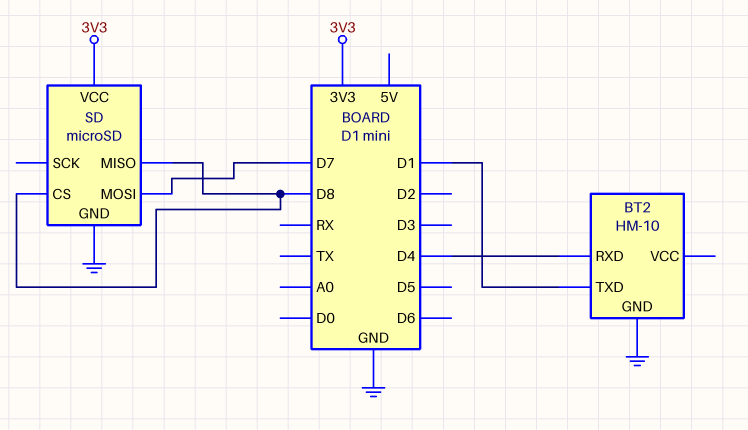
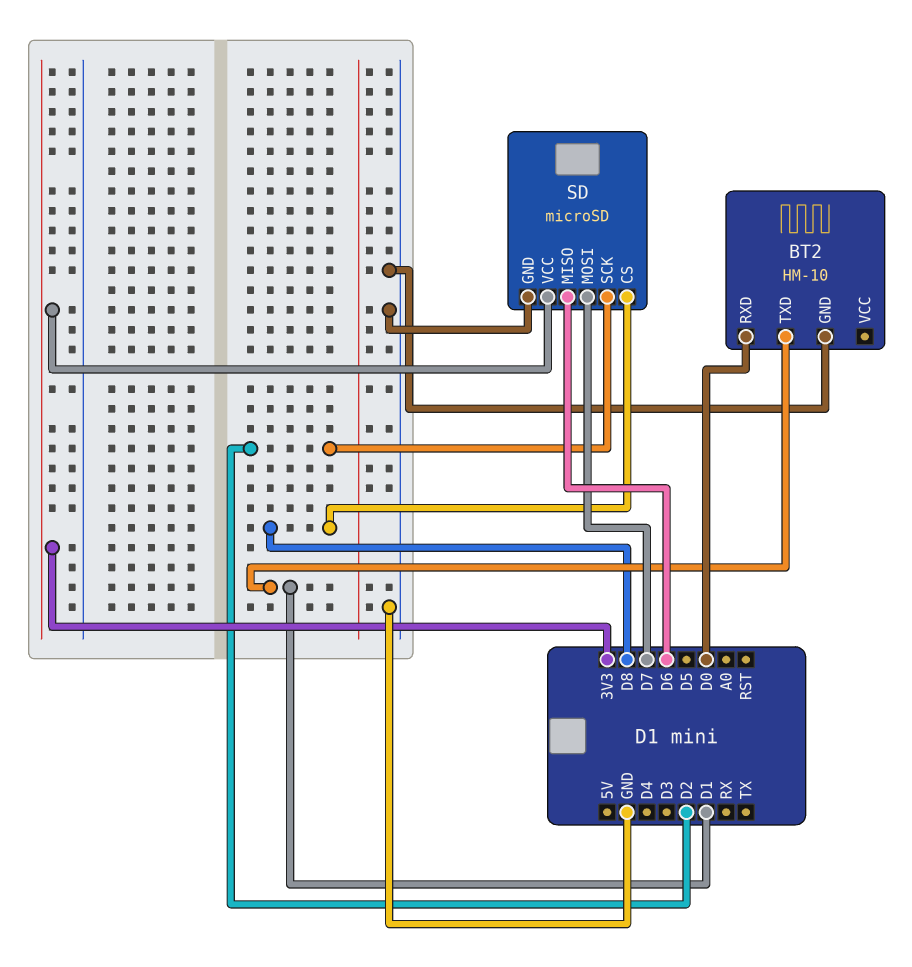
BT2 pin RXD: D4 -> D0
SD pin MISO: D8 -> D6
SD pin SCK: none -> D2

